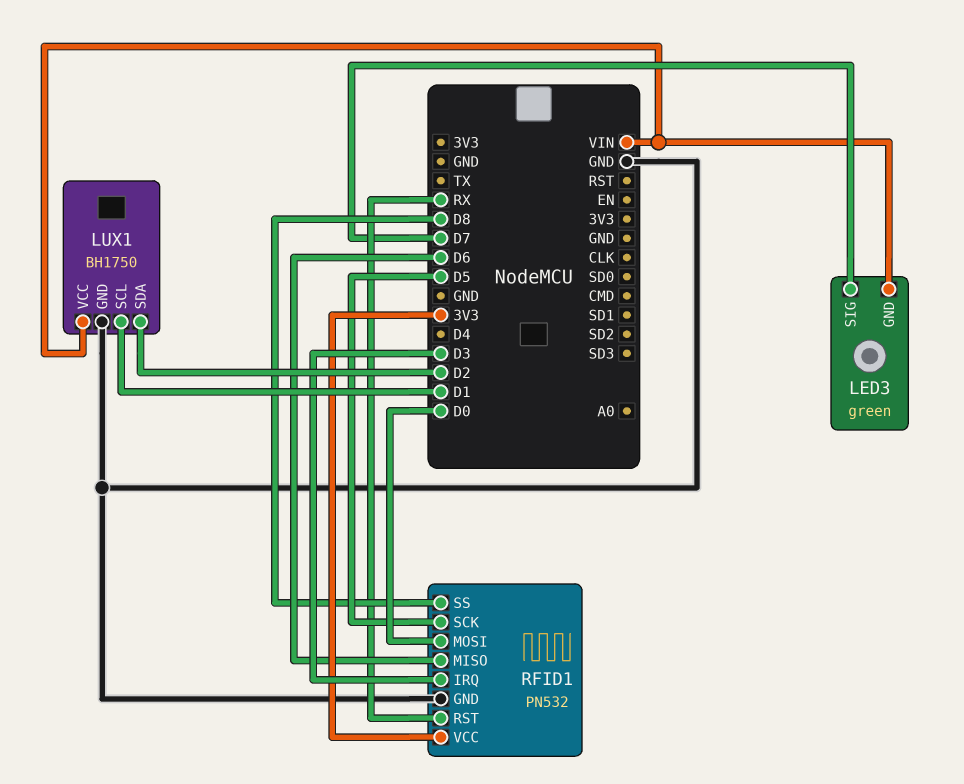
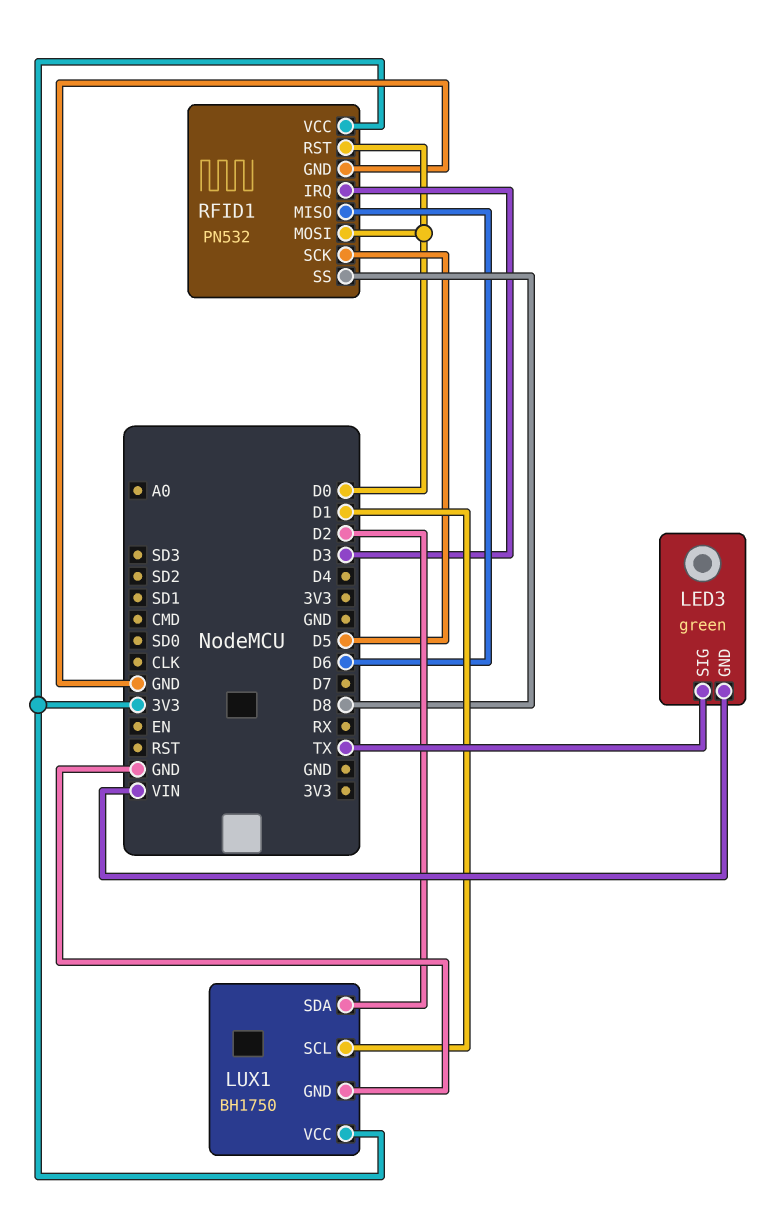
LED3 pin SIG: D7 -> TX
LUX1 pin VCC: VIN -> 3V3
RFID1 pin RST: RX -> D0

